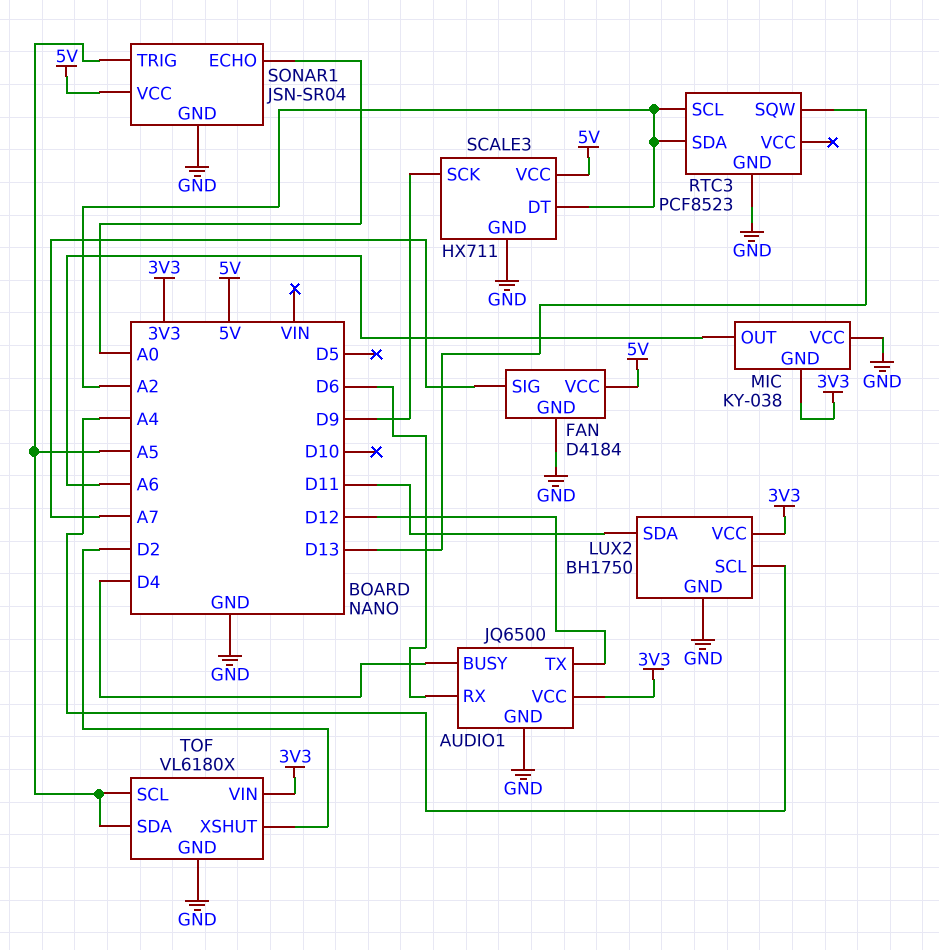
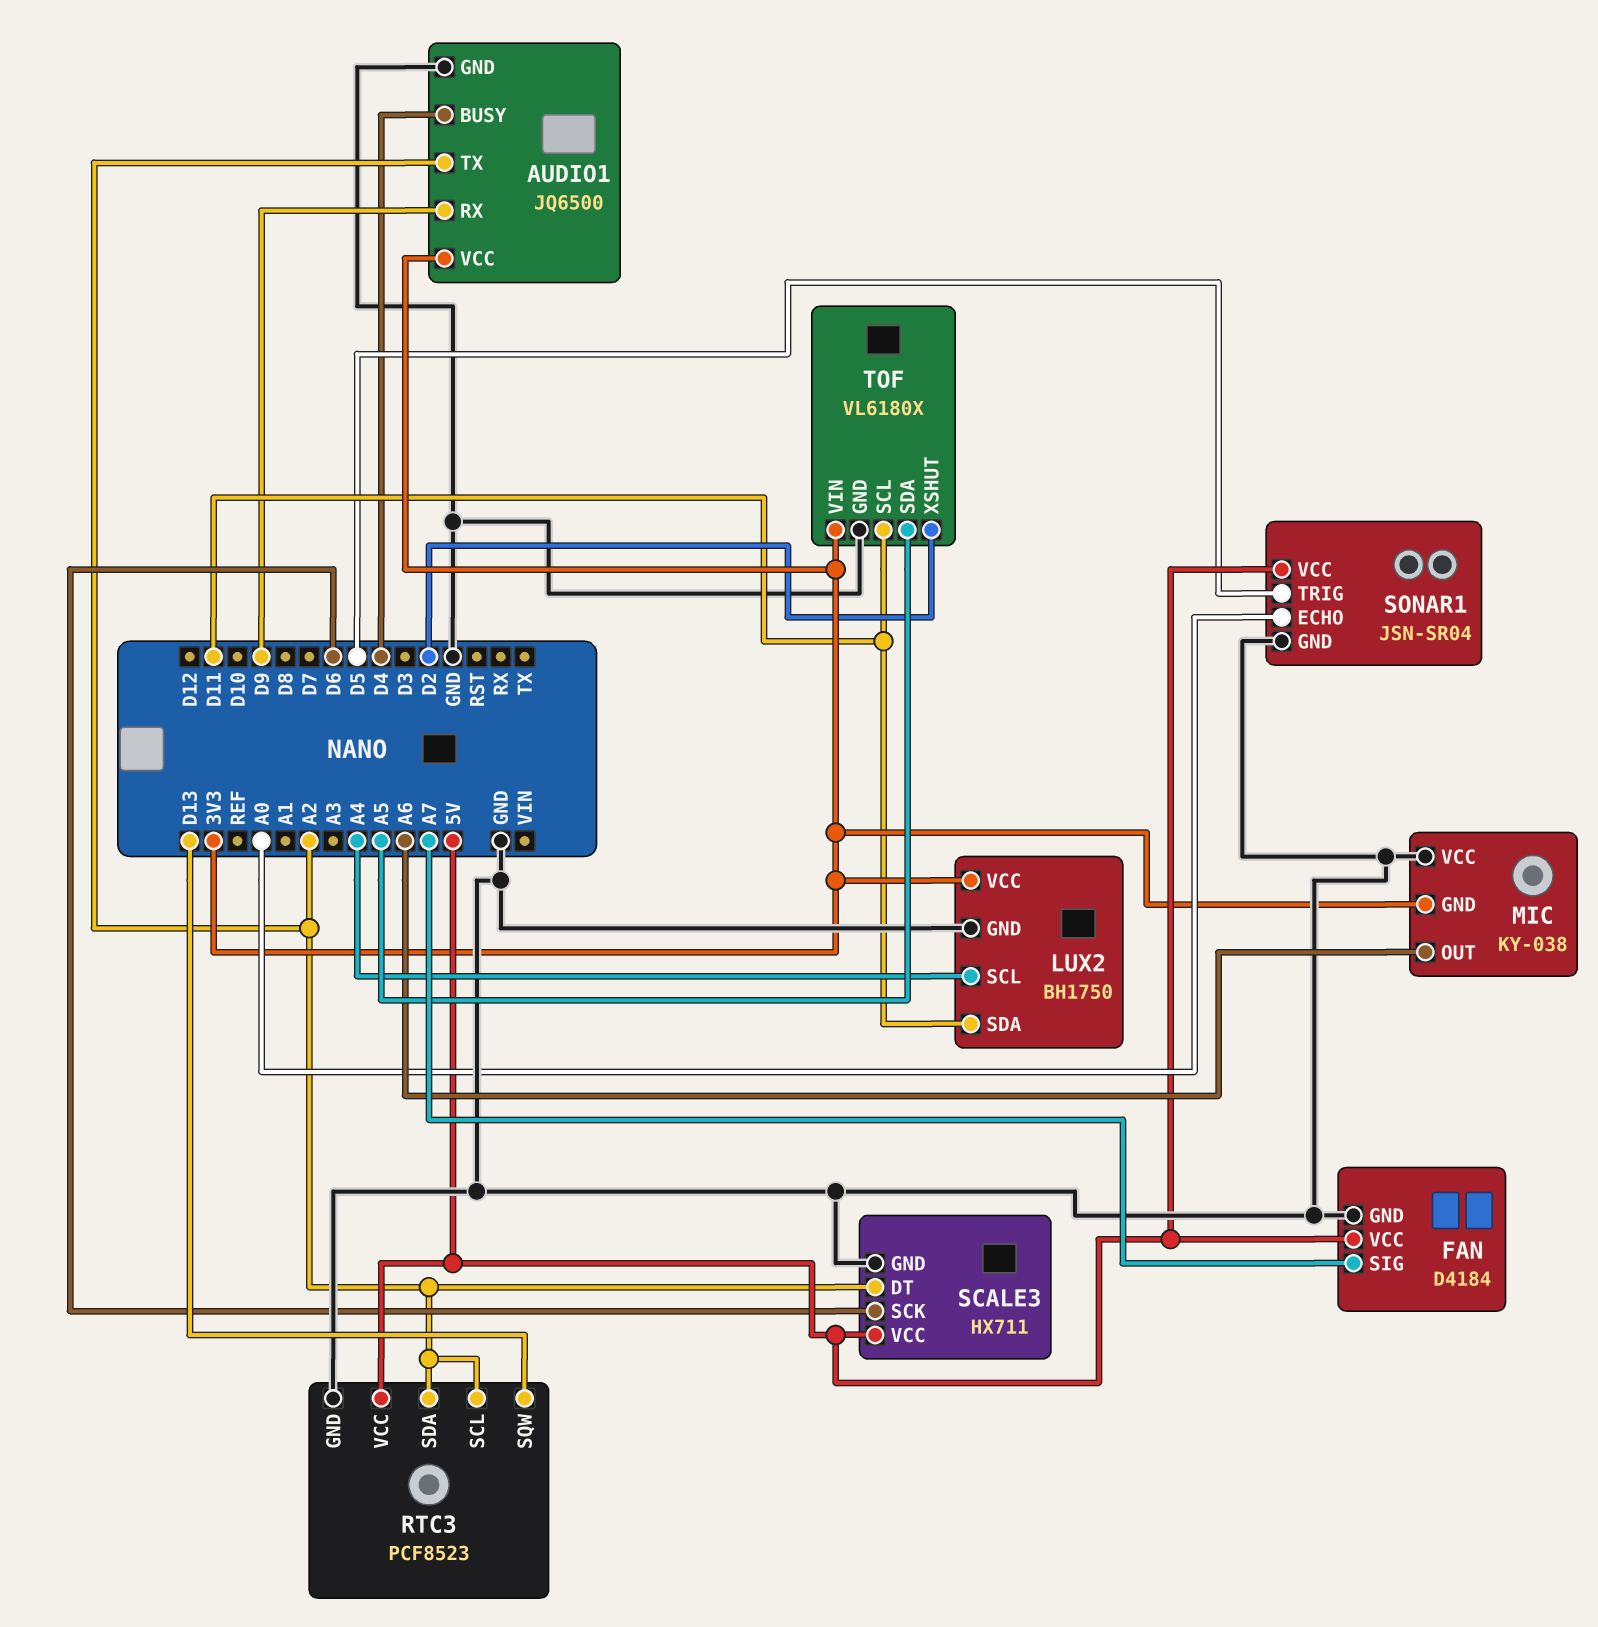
AUDIO1 pin RX: D6 -> D9
AUDIO1 pin TX: D12 -> A2
RTC3 pin VCC: none -> 5V
SCALE3 pin SCK: D9 -> D6
SONAR1 pin TRIG: A5 -> D5
TOF pin SCL: A5 -> D11

